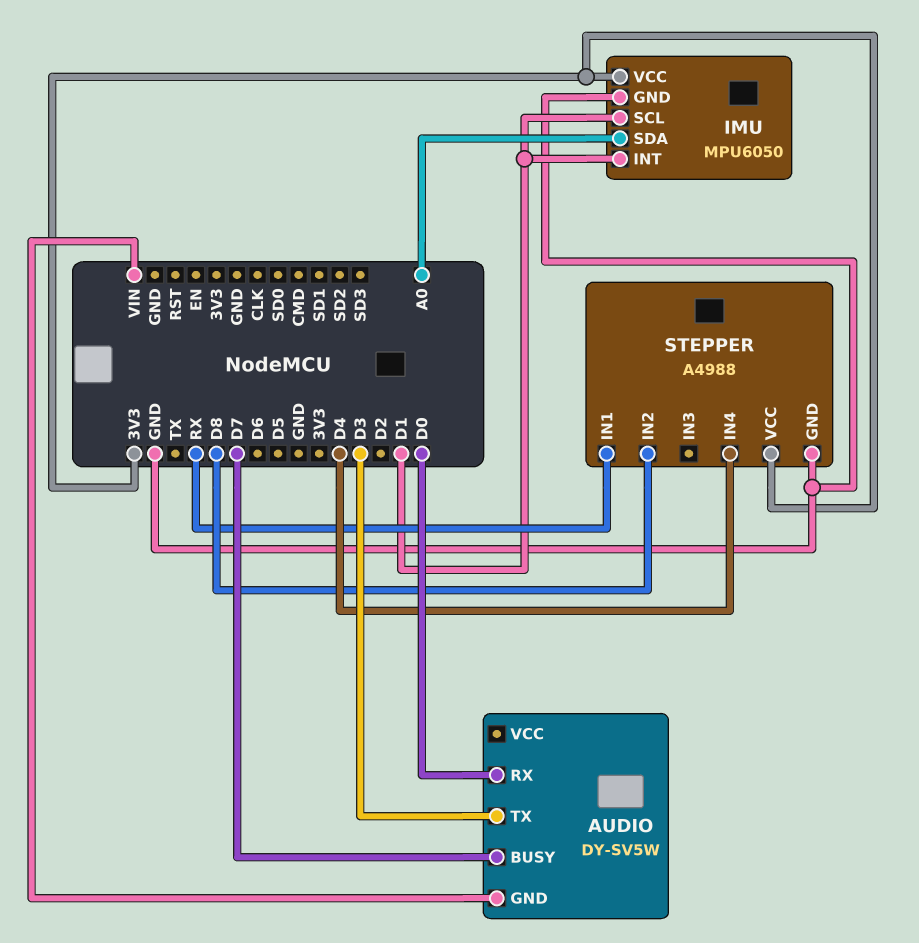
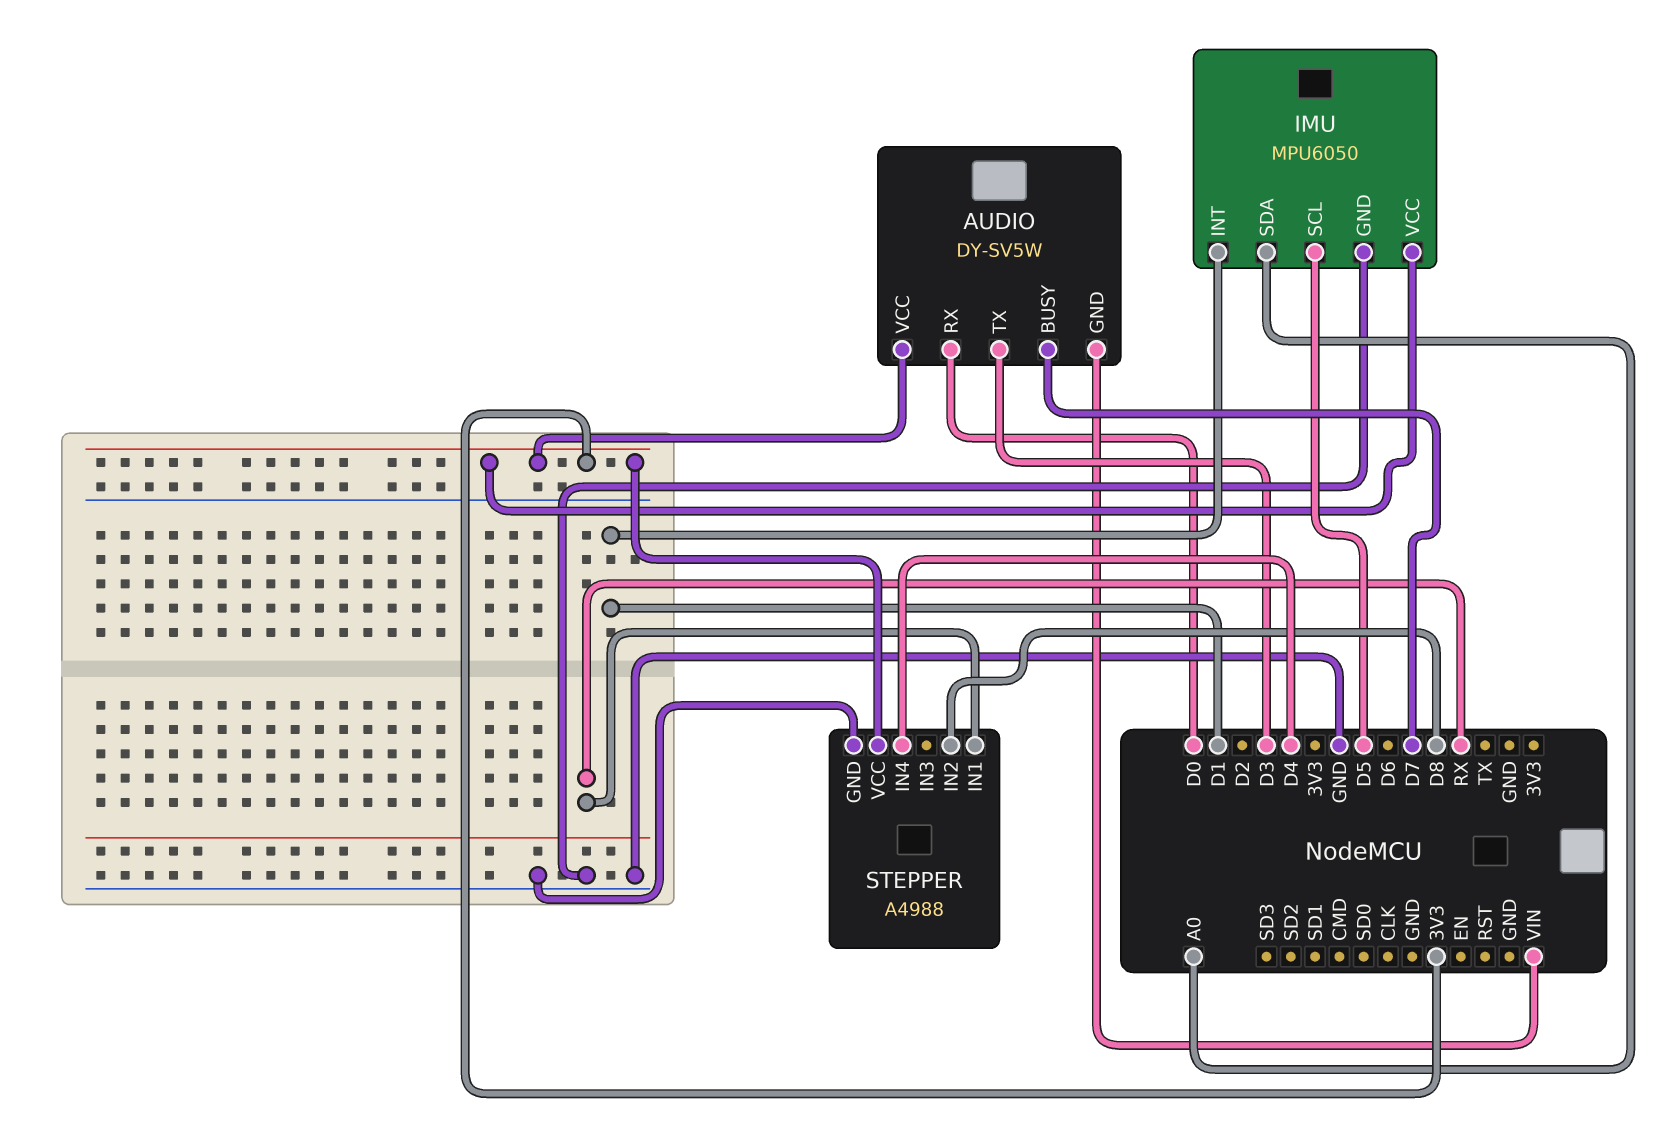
AUDIO pin VCC: none -> 3V3
IMU pin SCL: D1 -> D5

